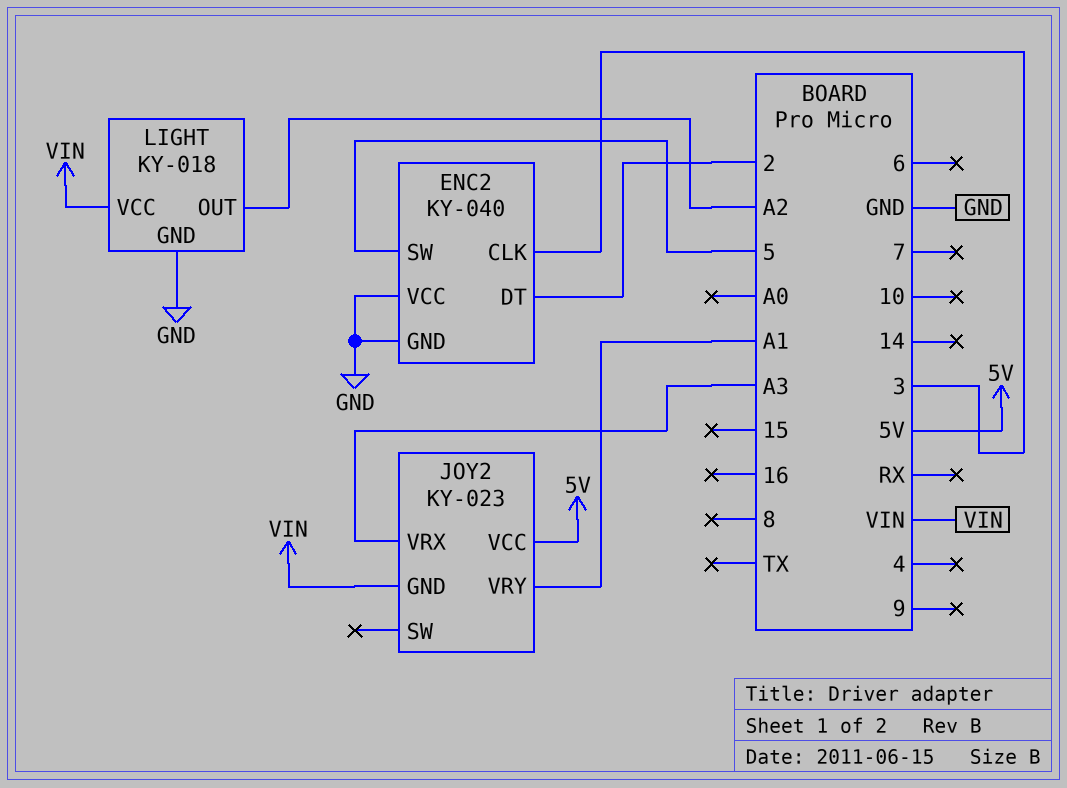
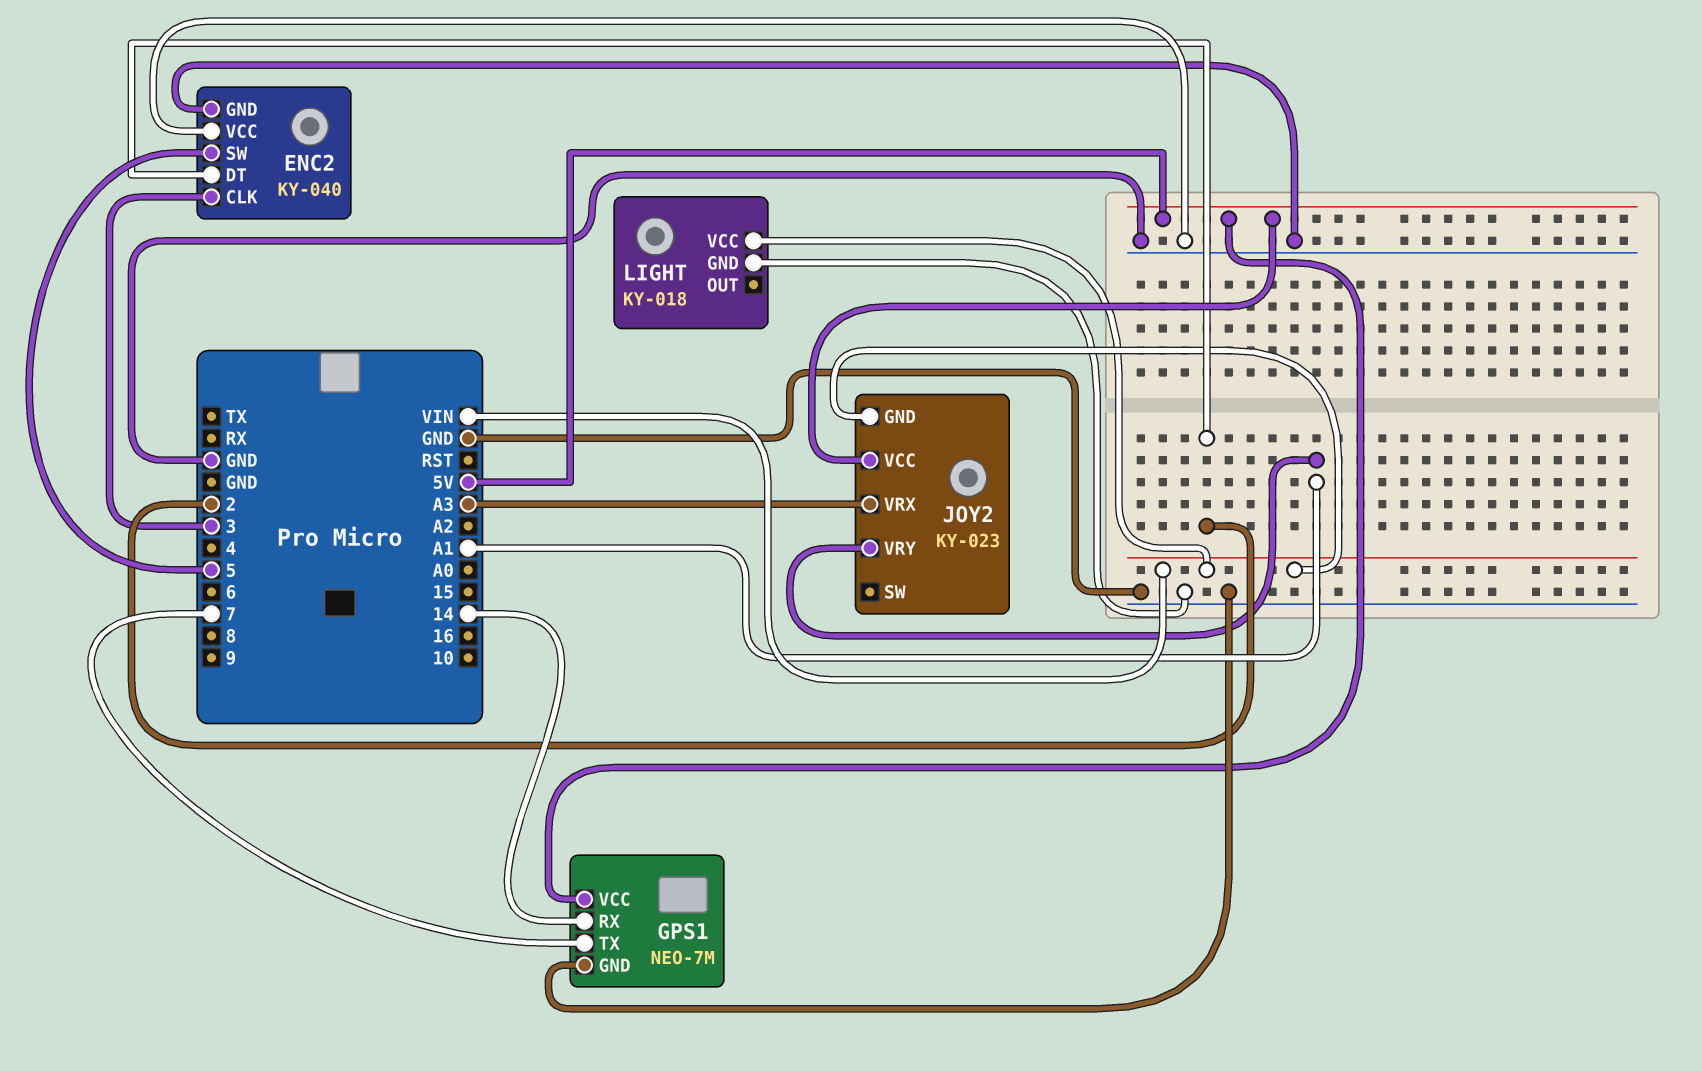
GPS1: none -> NEO-7M
GPS1 pin GND: none -> GND
GPS1 pin RX: none -> 14
GPS1 pin TX: none -> 7
GPS1 pin VCC: none -> 5V
LIGHT pin OUT: A2 -> none

